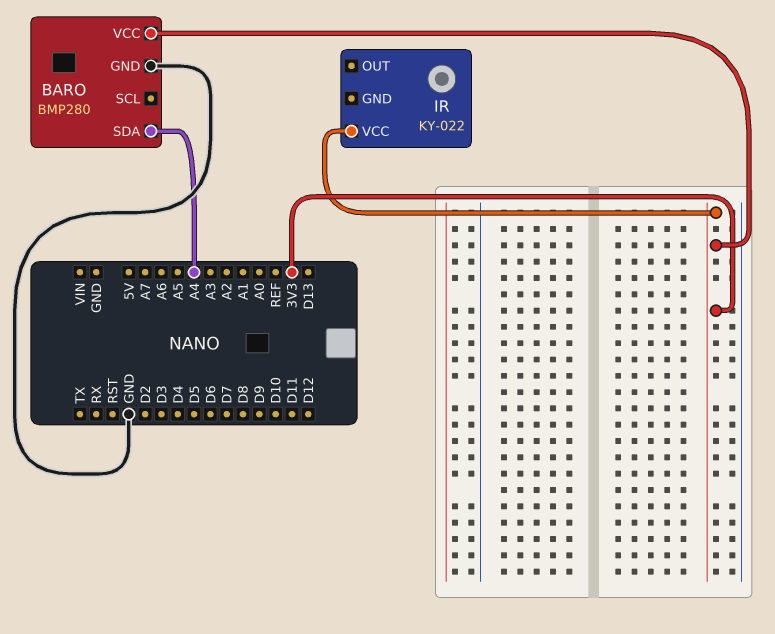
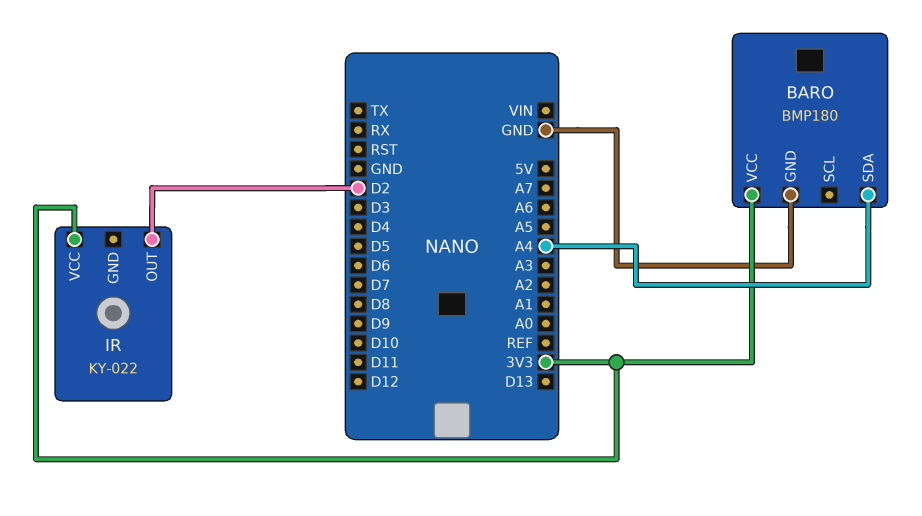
BARO: BMP280 -> BMP180
IR pin OUT: none -> D2

